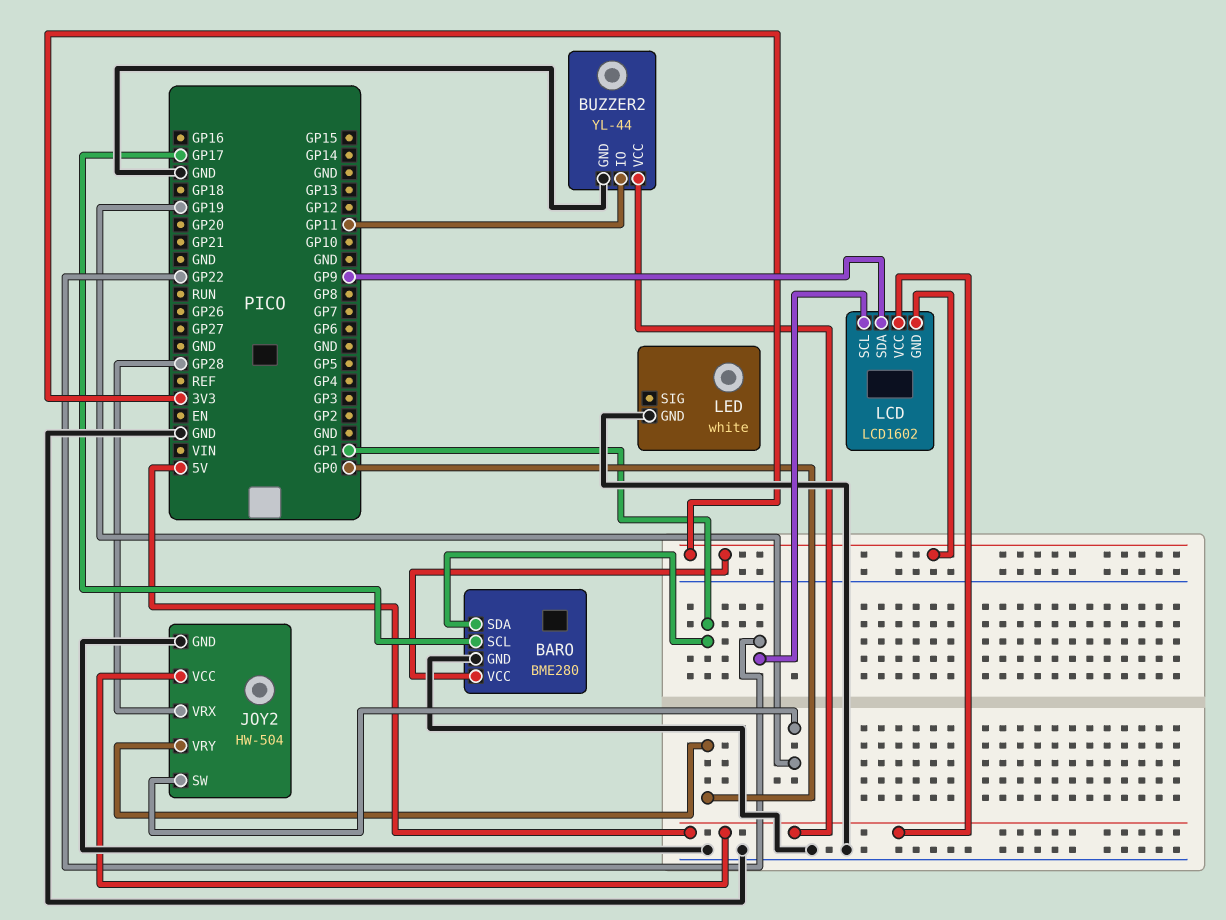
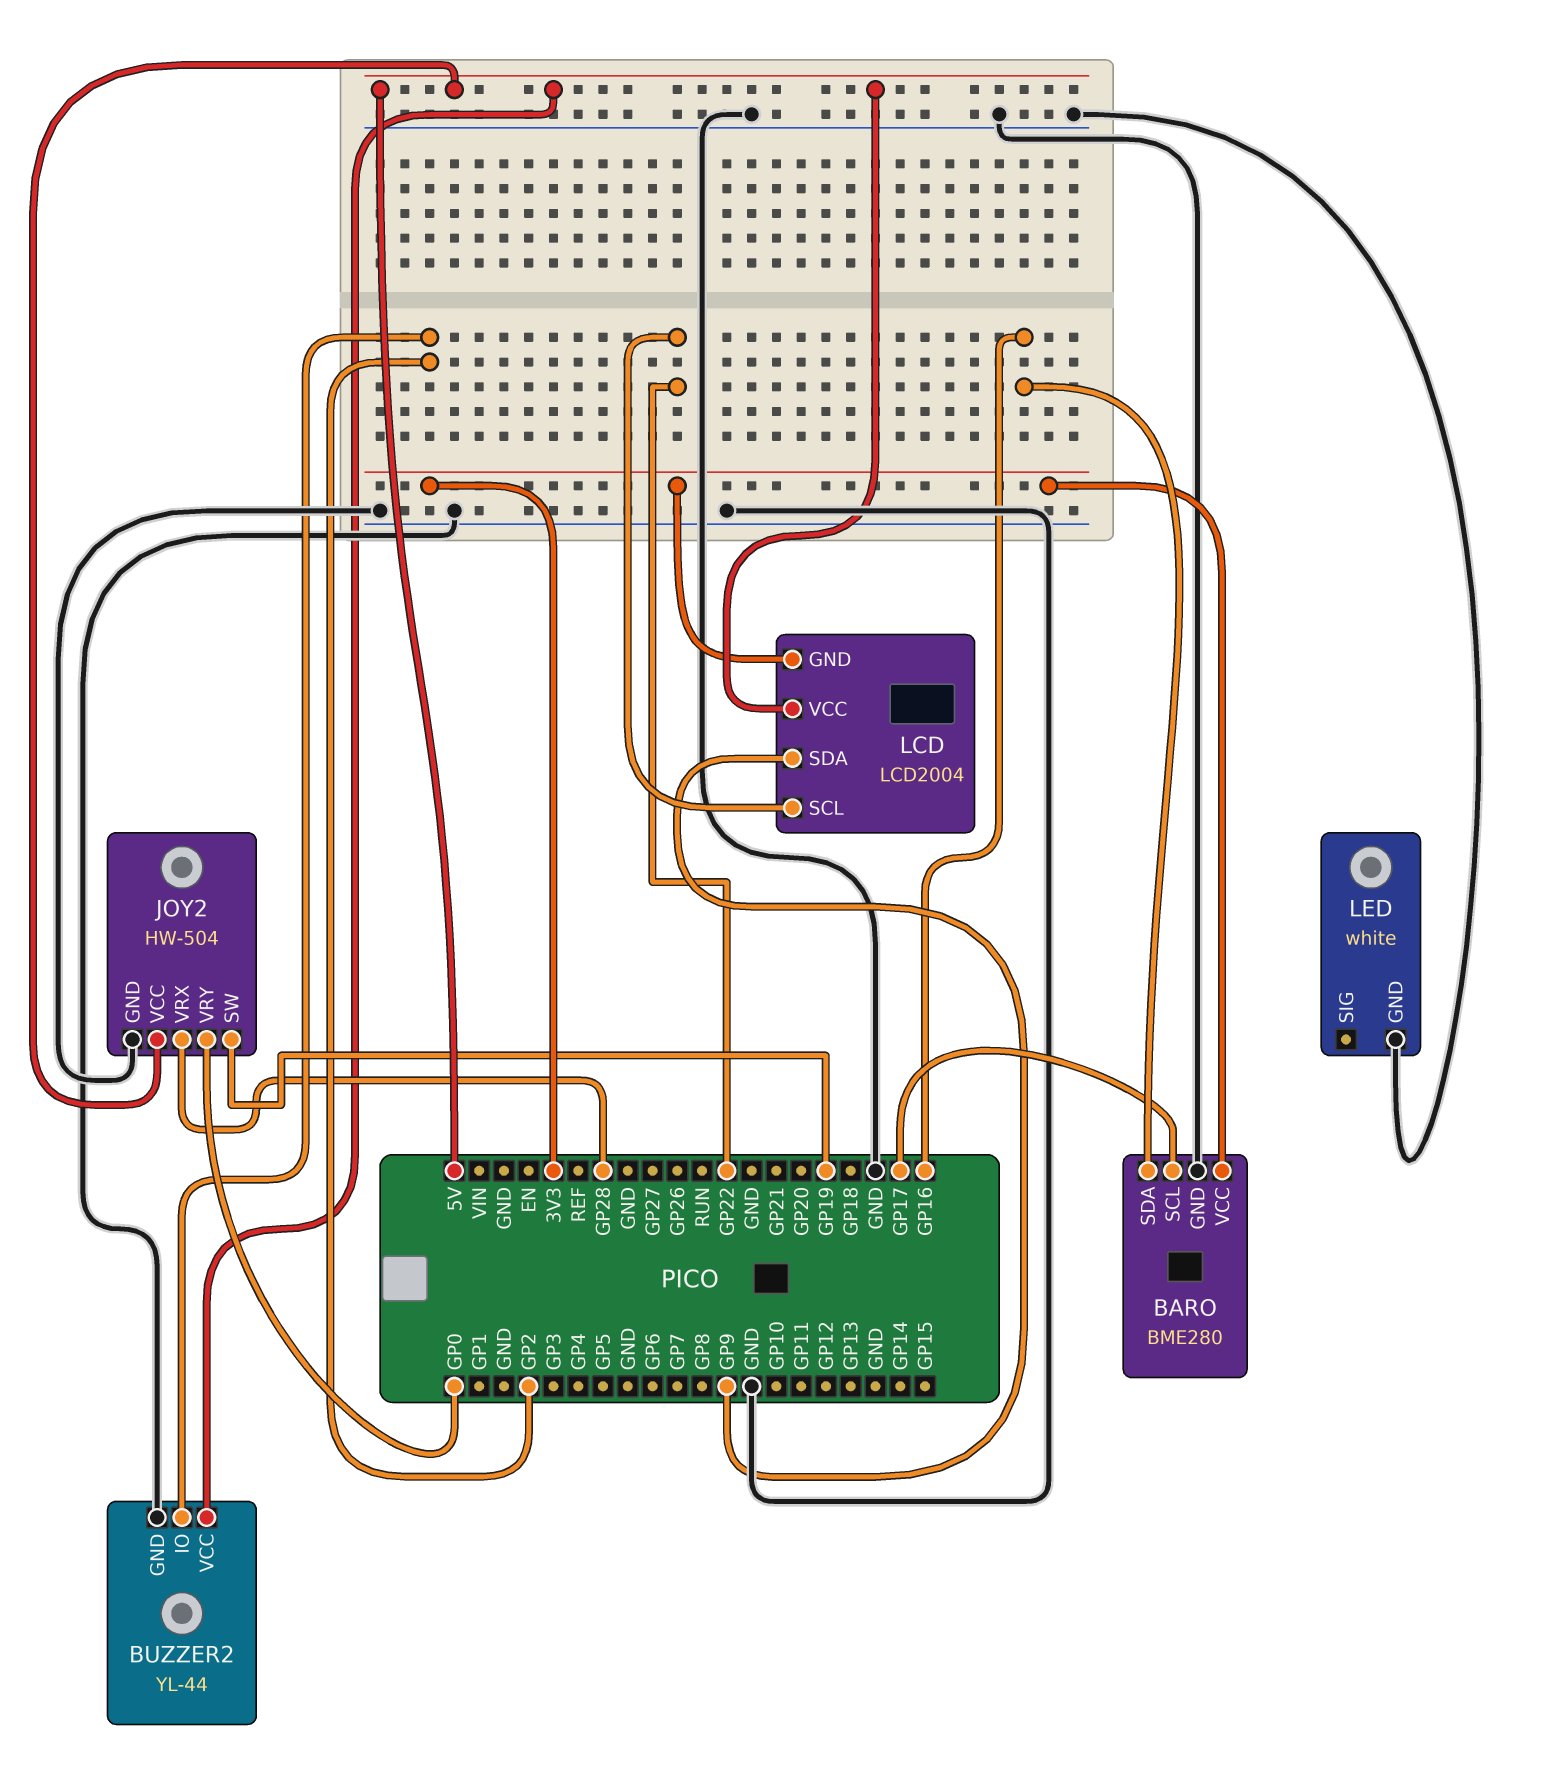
BARO pin SDA: GP1 -> GP16
BUZZER2 pin IO: GP11 -> GP2
LCD: LCD1602 -> LCD2004

